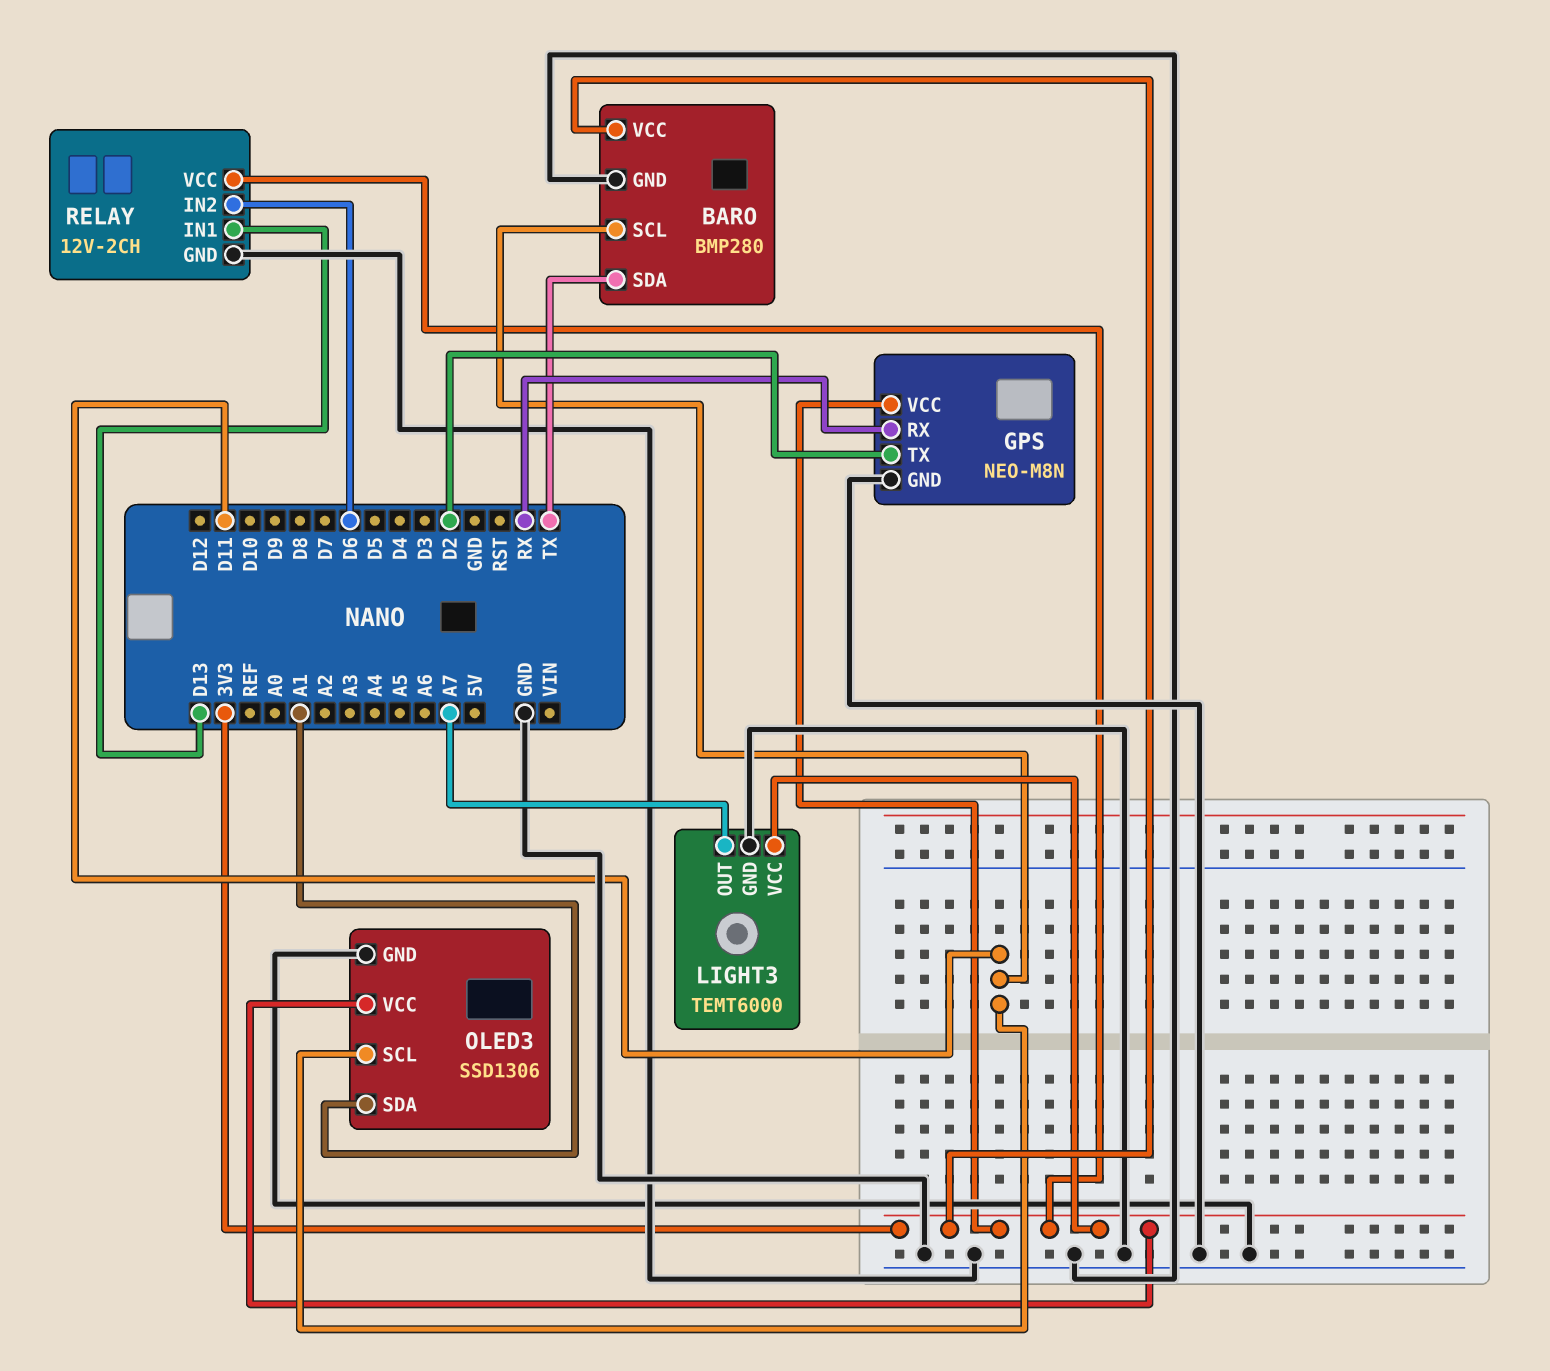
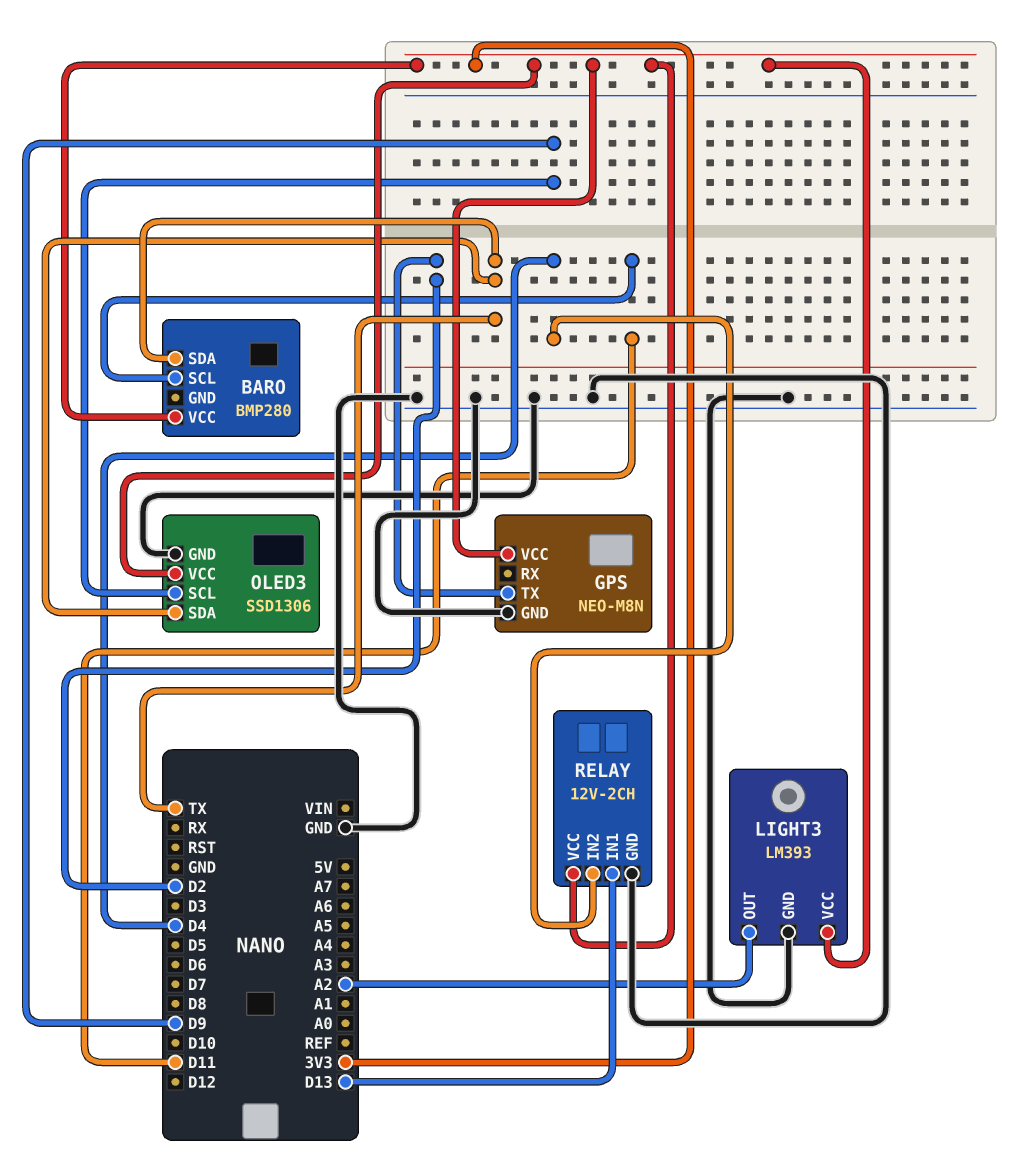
BARO pin GND: GND -> none
GPS pin RX: RX -> none
LIGHT3: TEMT6000 -> LM393
LIGHT3 pin OUT: A7 -> A2
OLED3 pin SCL: D11 -> D9
OLED3 pin SDA: A1 -> TX
RELAY pin IN2: D6 -> D4

